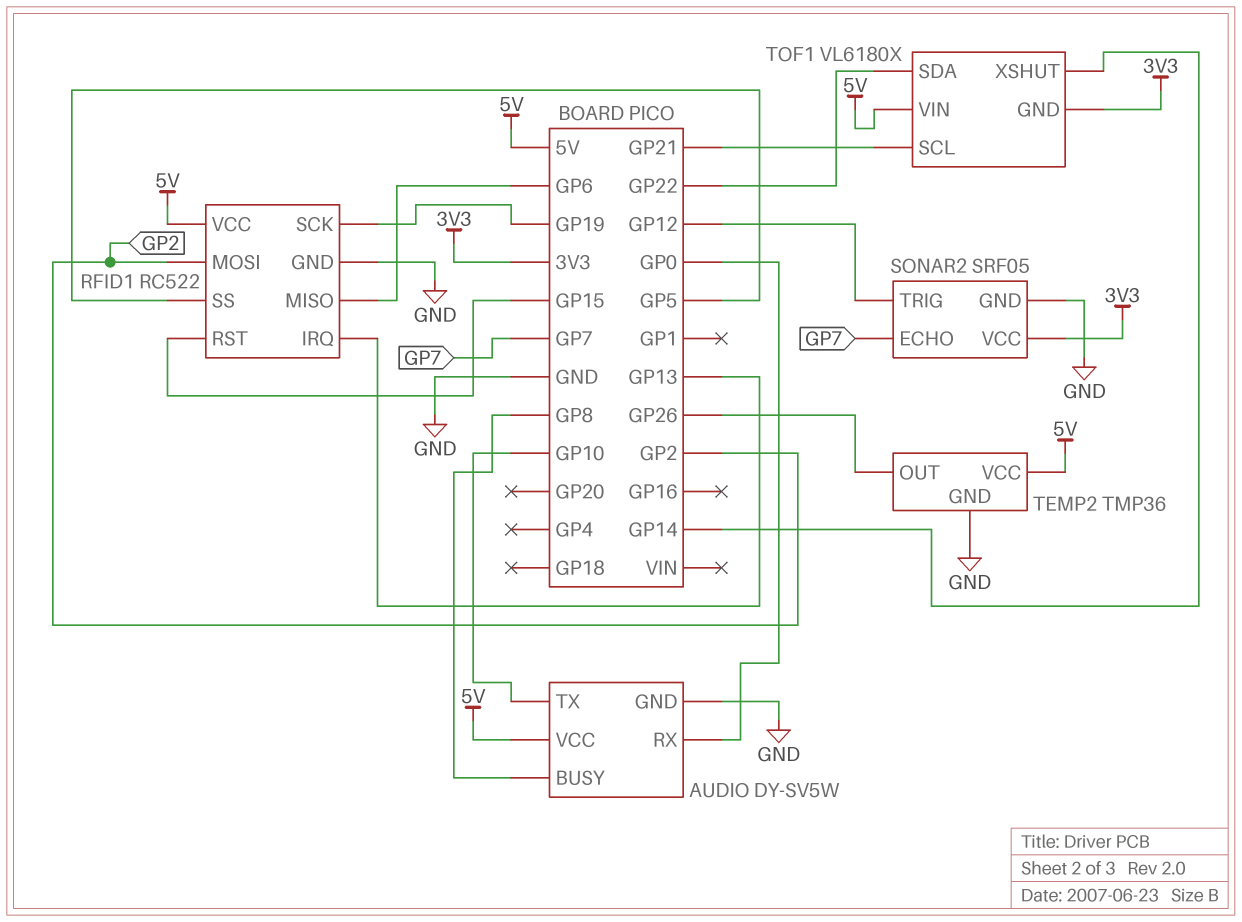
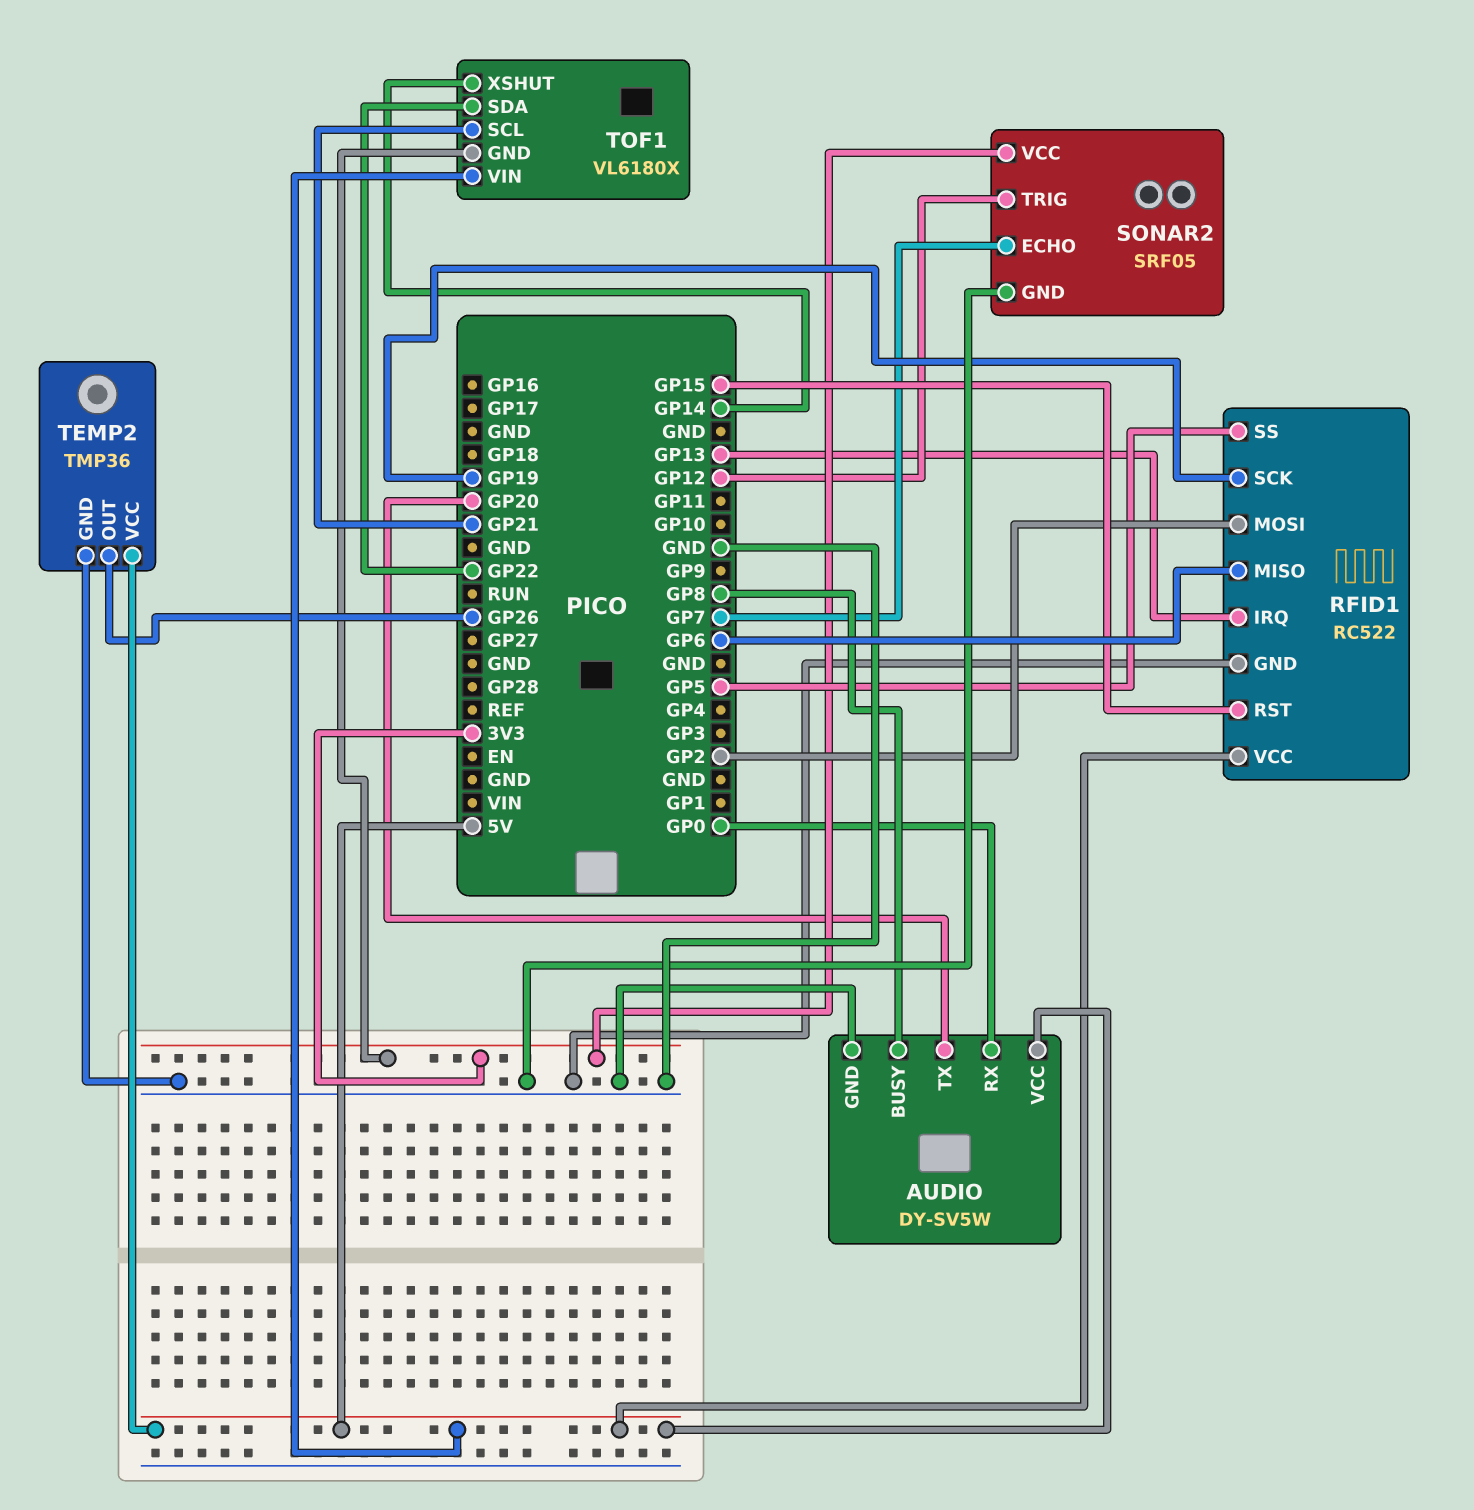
AUDIO pin TX: GP10 -> GP20

